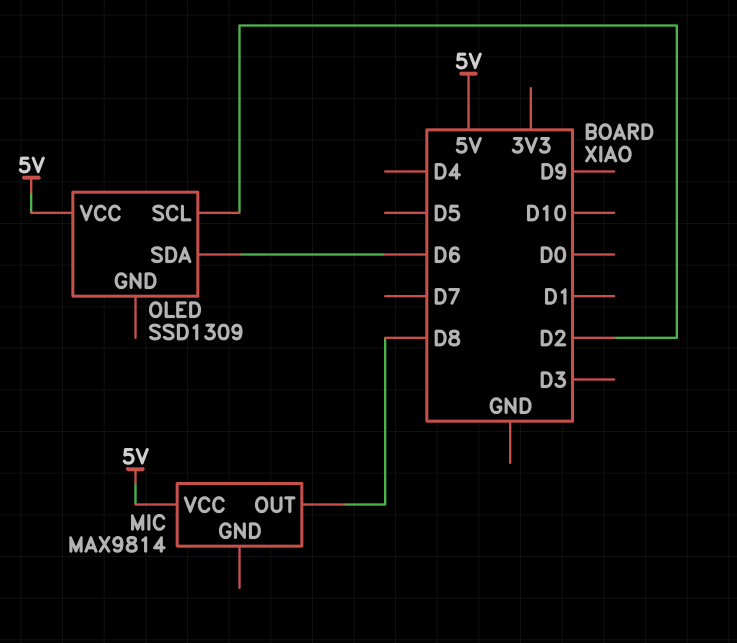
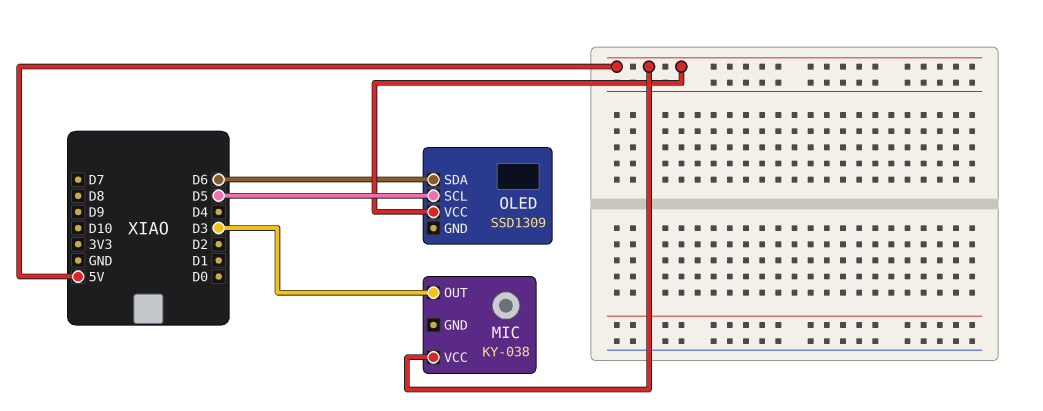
MIC: MAX9814 -> KY-038
MIC pin OUT: D8 -> D3
OLED pin SCL: D2 -> D5

